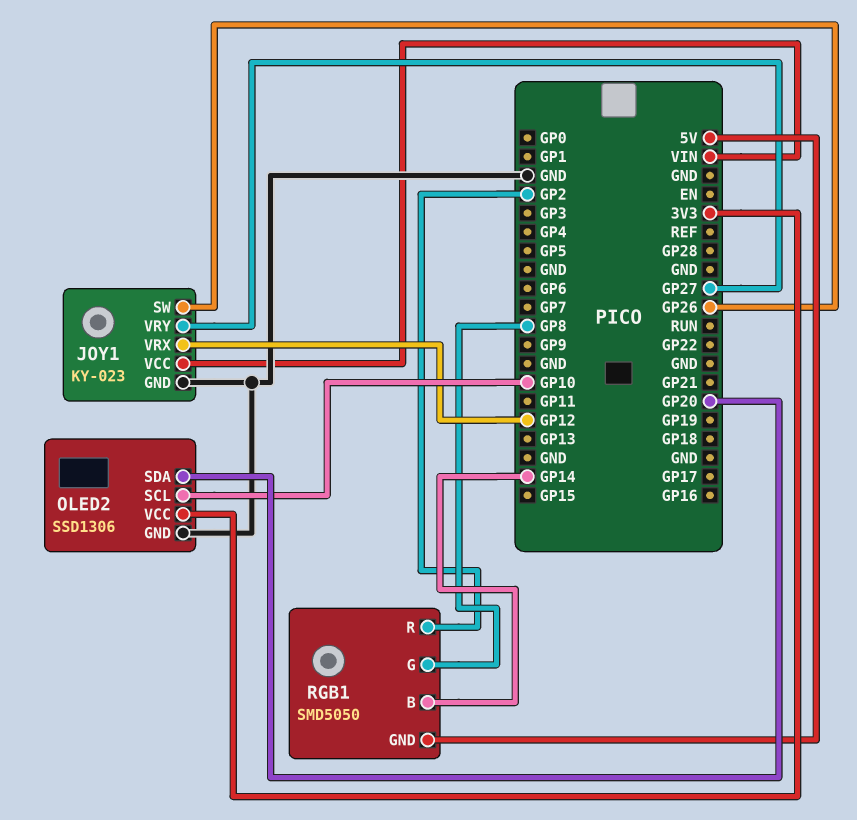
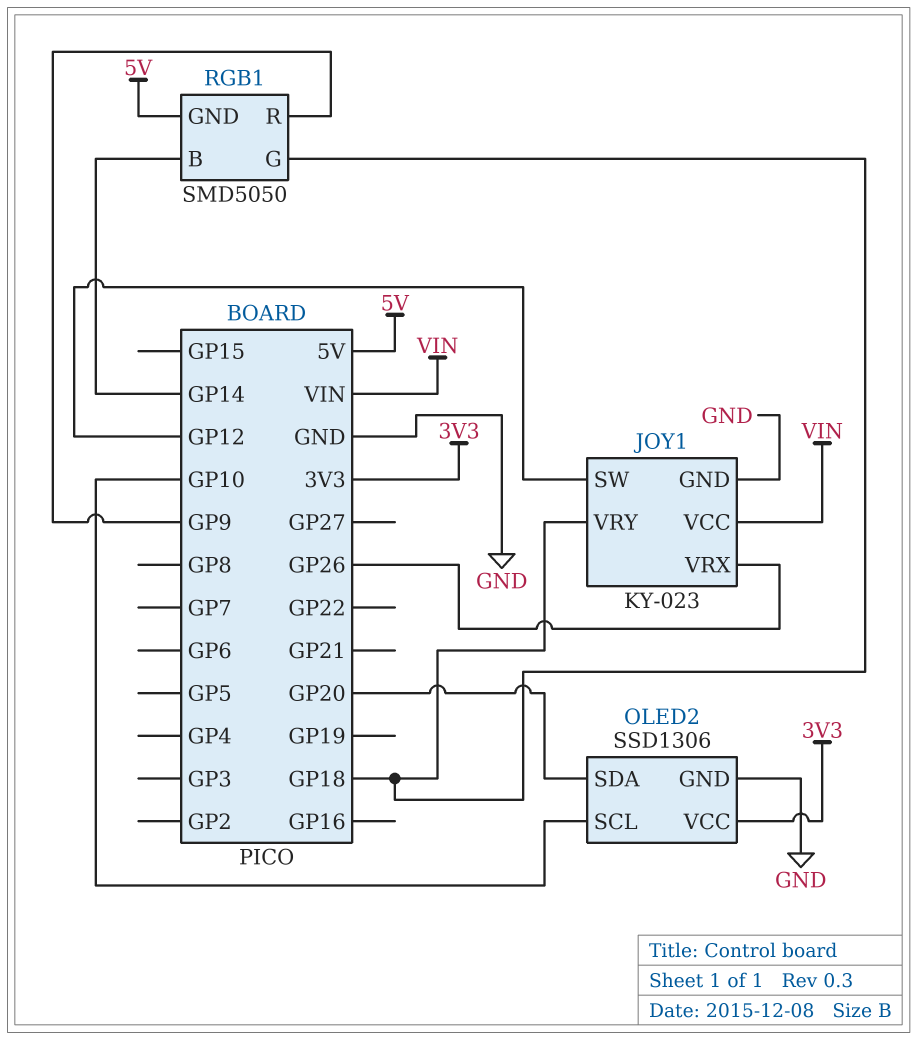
JOY1 pin SW: GP26 -> GP12
JOY1 pin VRX: GP12 -> GP26
JOY1 pin VRY: GP27 -> GP18
RGB1 pin G: GP8 -> GP18
RGB1 pin R: GP2 -> GP9

